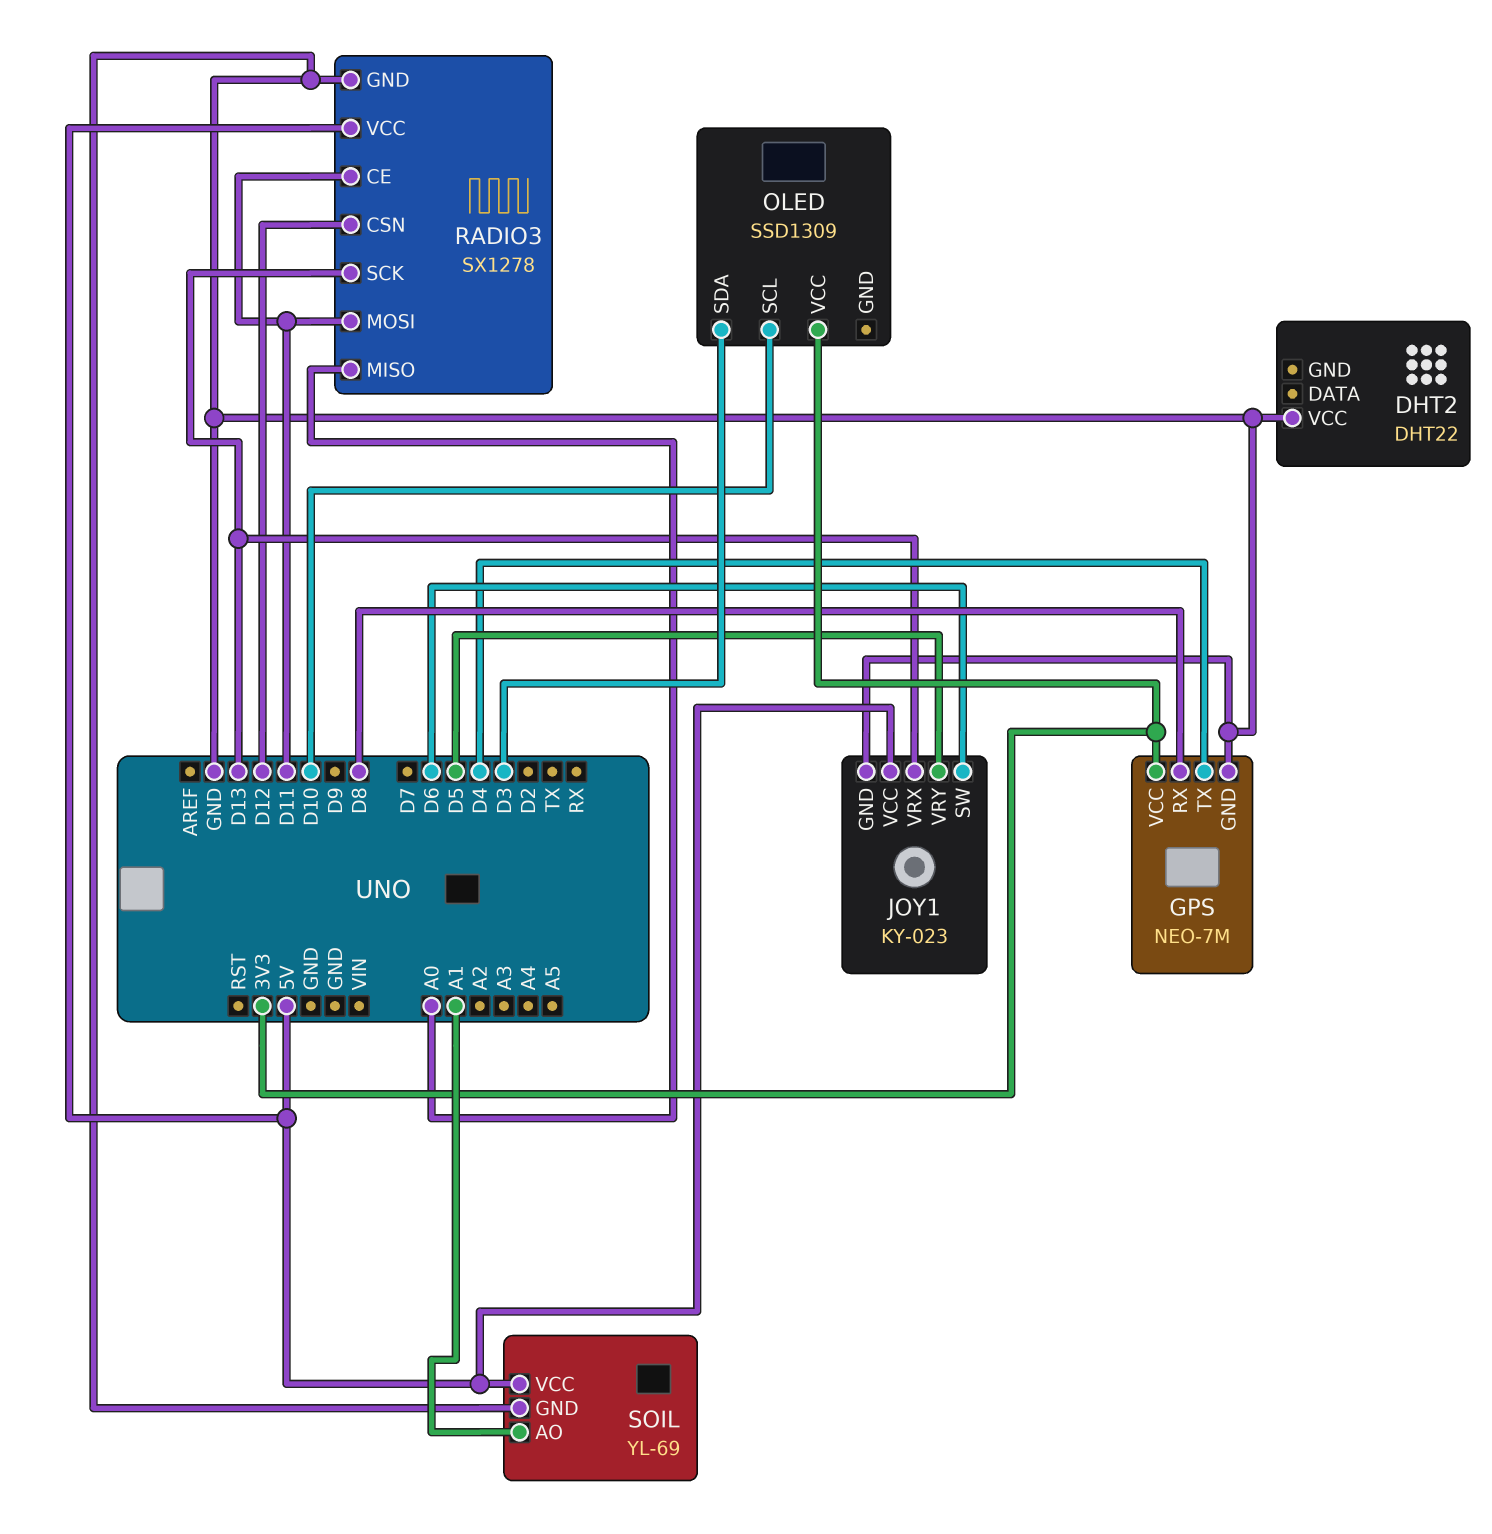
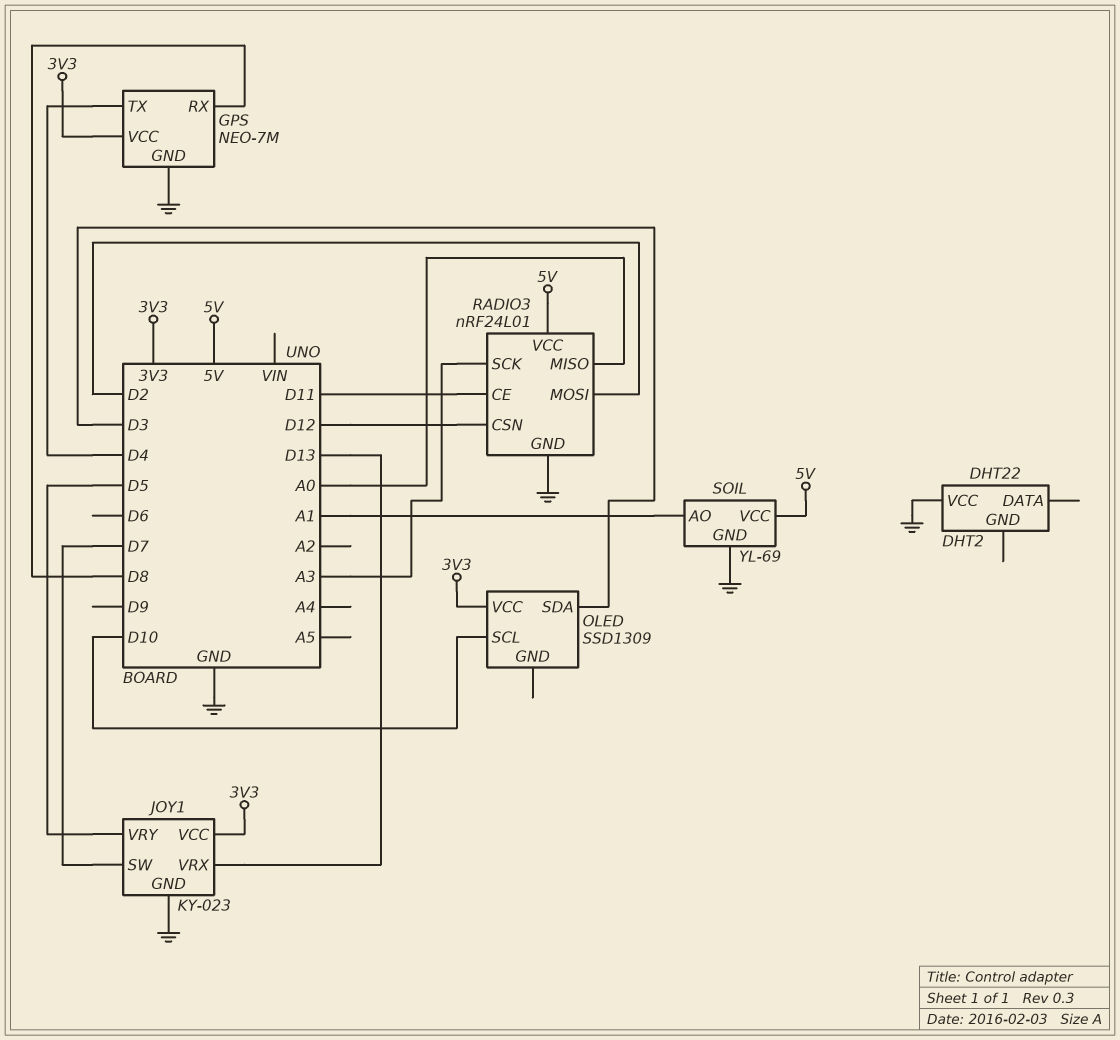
JOY1 pin SW: D6 -> D7
JOY1 pin VCC: 5V -> 3V3
RADIO3: SX1278 -> nRF24L01
RADIO3 pin MOSI: D11 -> D2
RADIO3 pin SCK: D13 -> A3

